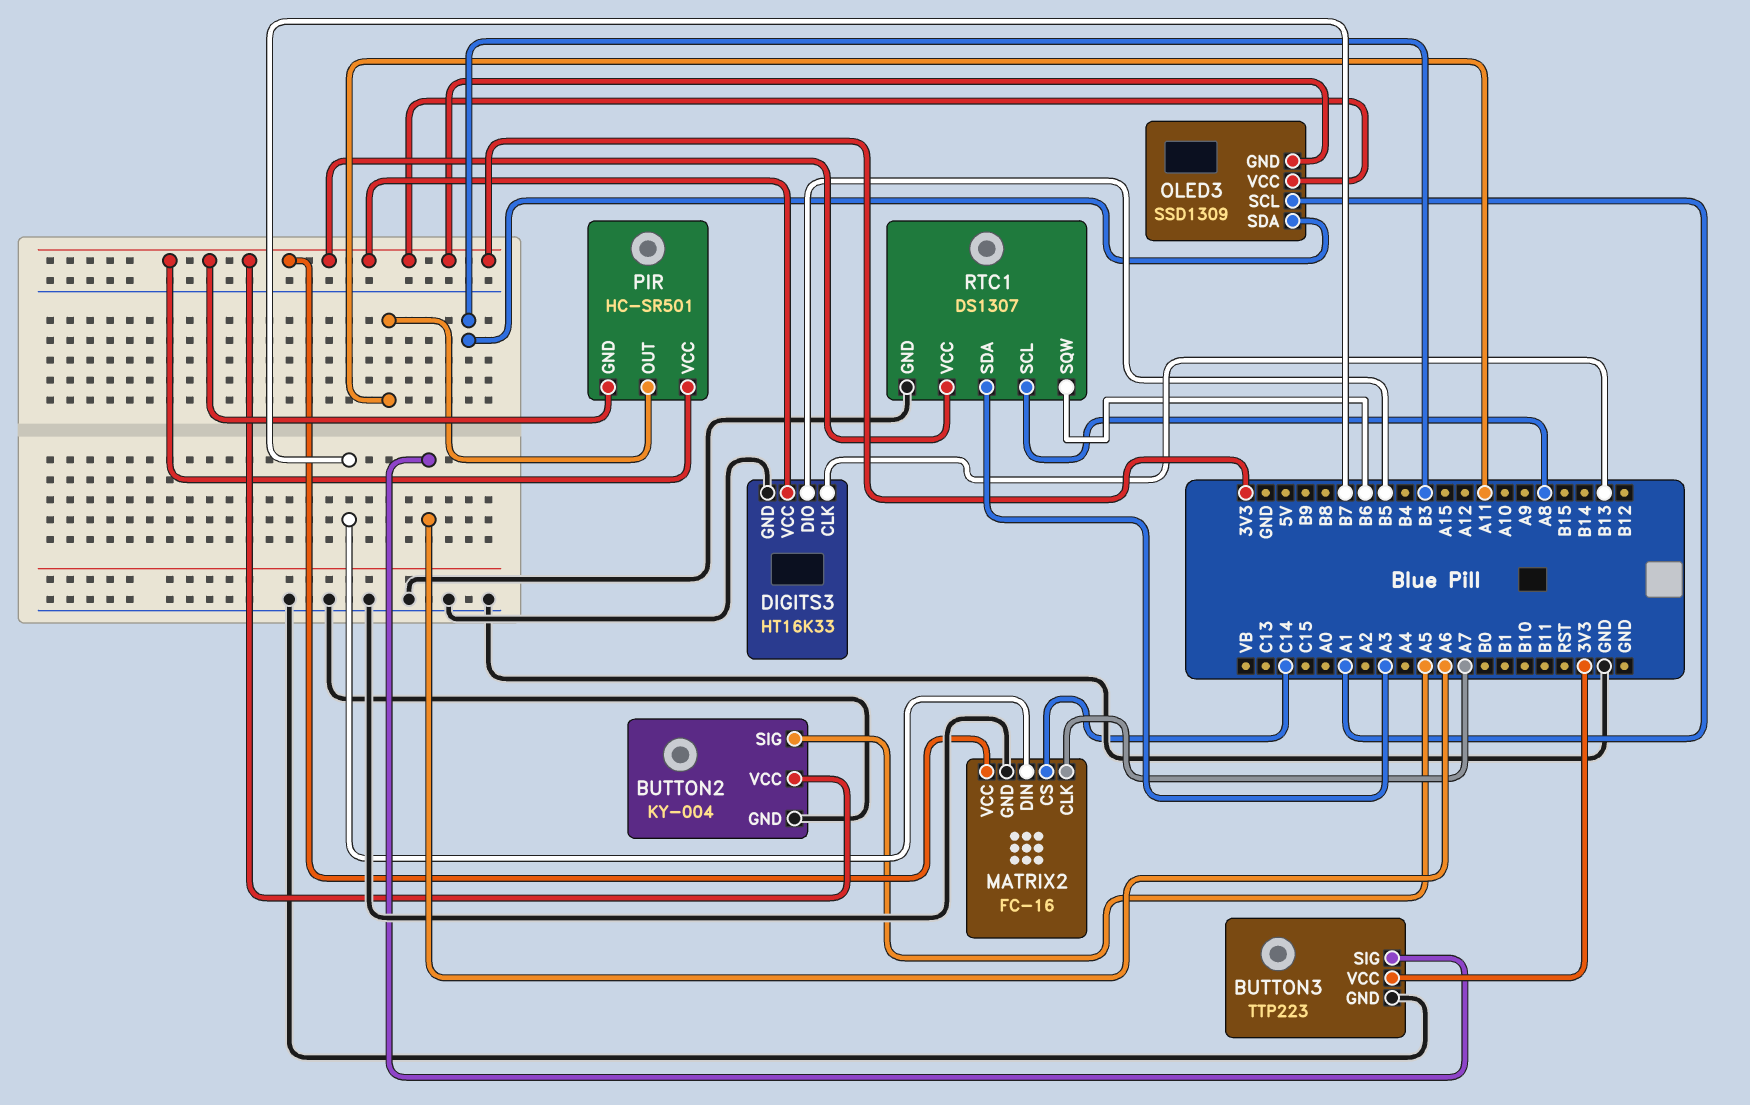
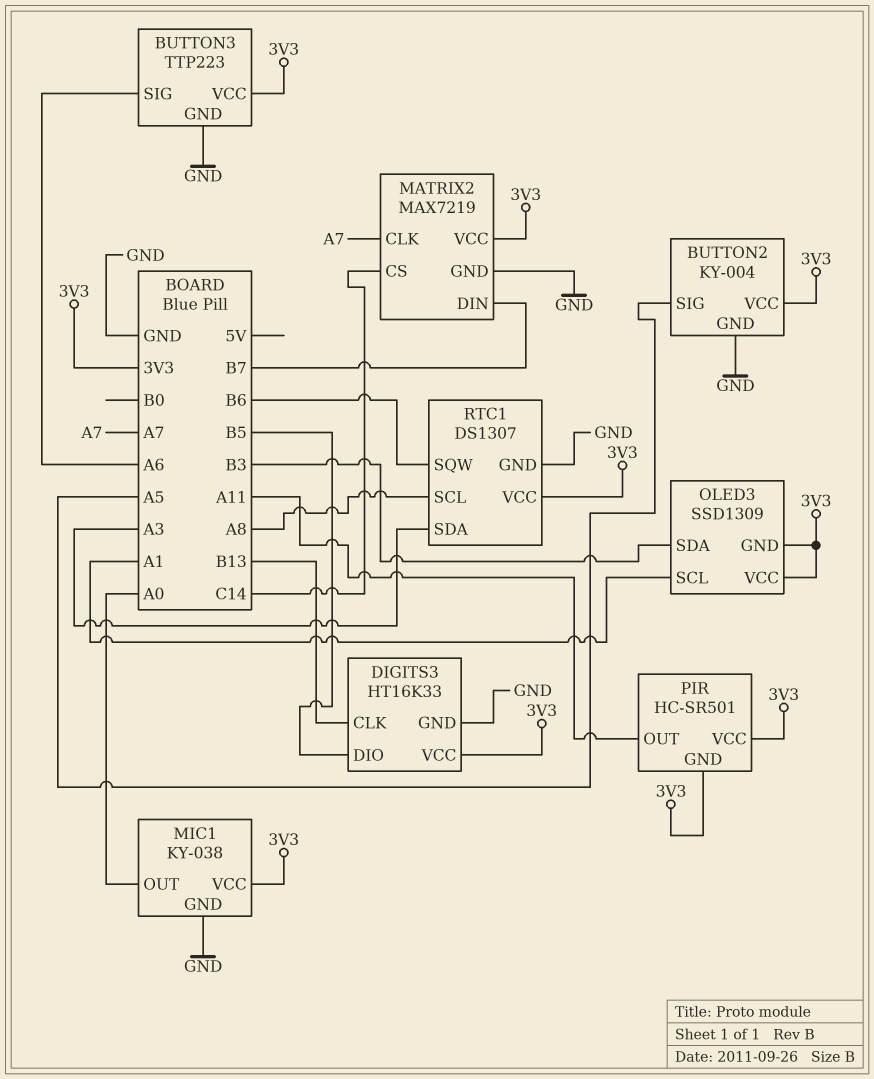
MATRIX2: FC-16 -> MAX7219
MIC1: none -> KY-038
MIC1 pin GND: none -> GND
MIC1 pin OUT: none -> A0
MIC1 pin VCC: none -> 3V3

